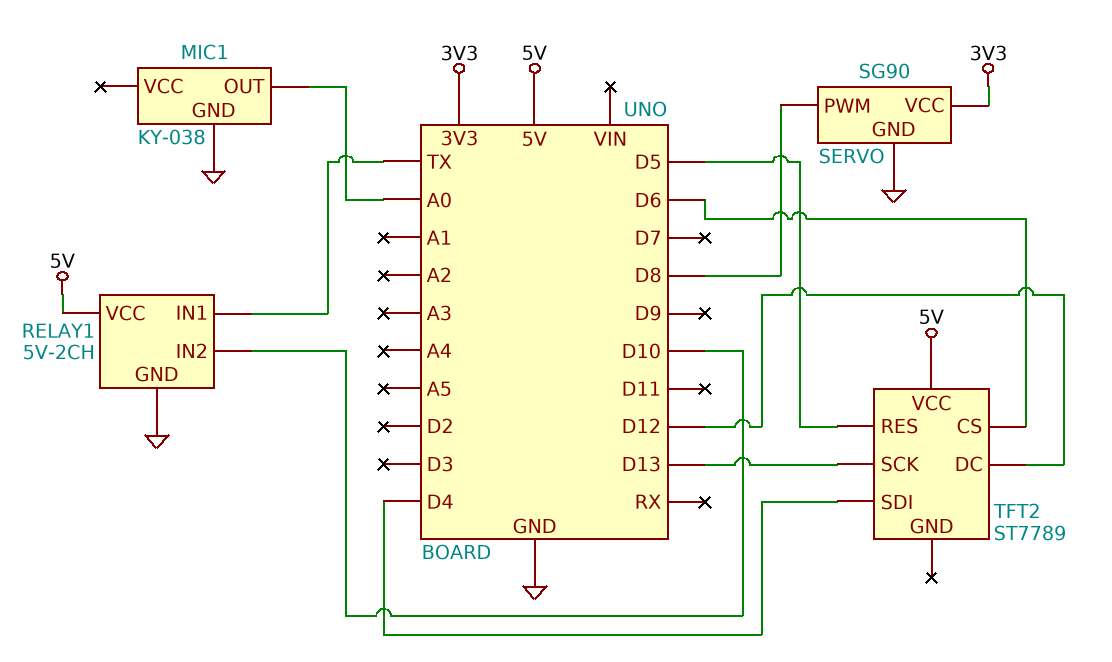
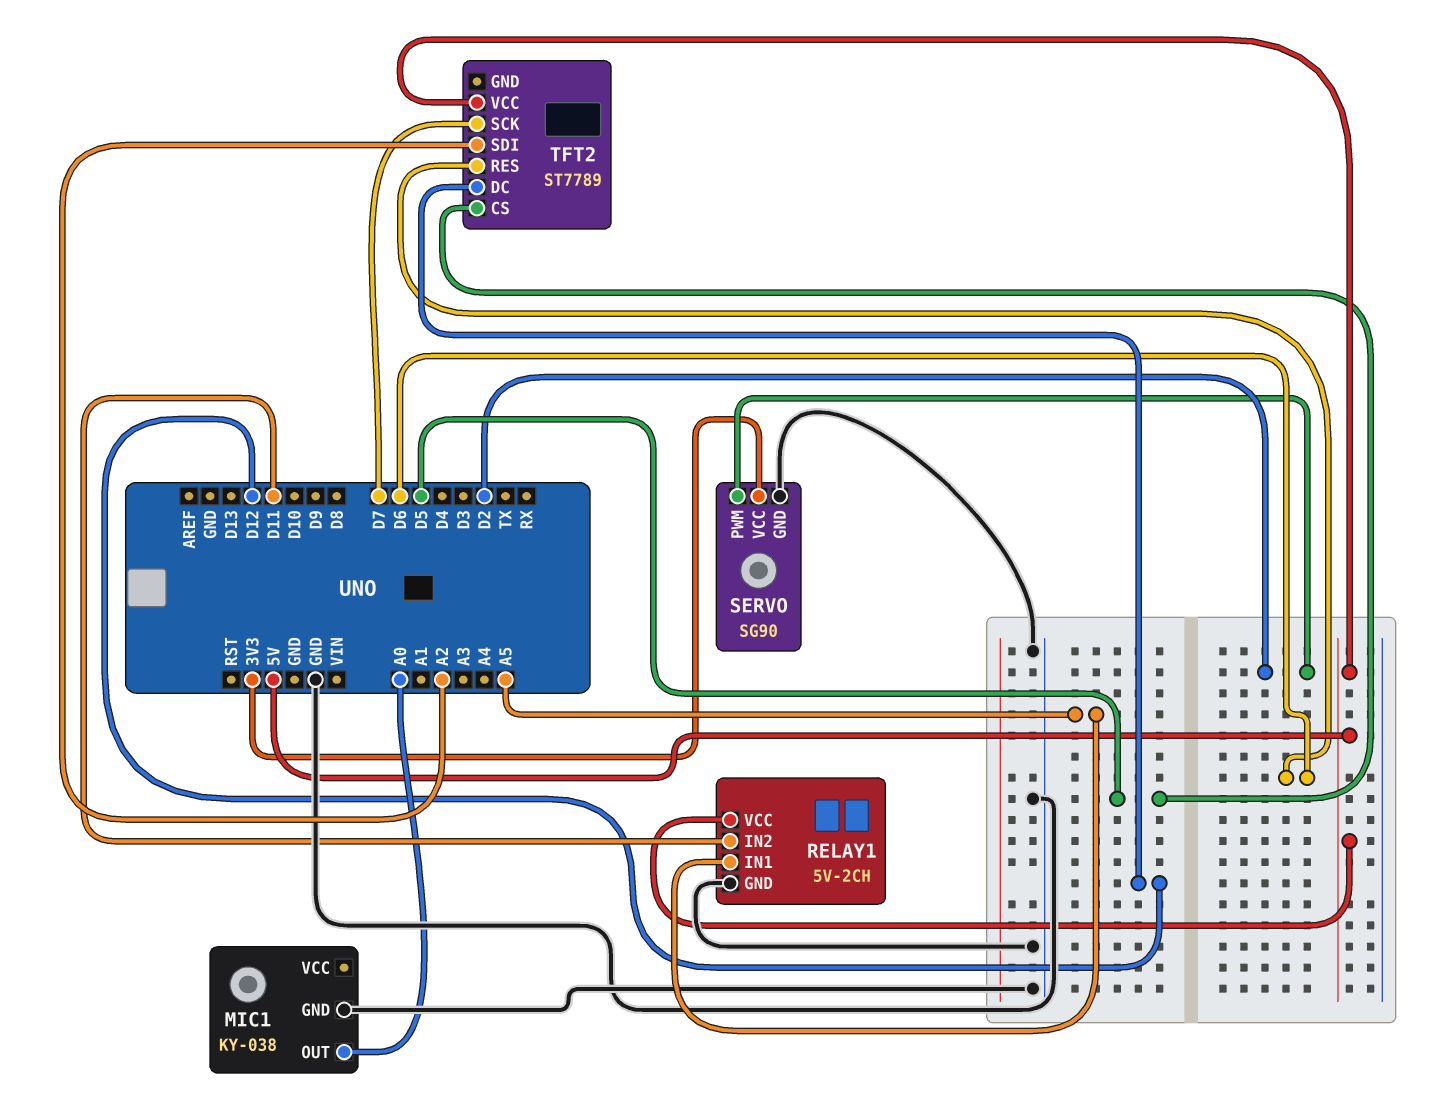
RELAY1 pin IN1: TX -> A5
RELAY1 pin IN2: D10 -> D11
SERVO pin PWM: D8 -> D2
TFT2 pin CS: D6 -> D5
TFT2 pin RES: D5 -> D6
TFT2 pin SCK: D13 -> D7
TFT2 pin SDI: D4 -> A2

